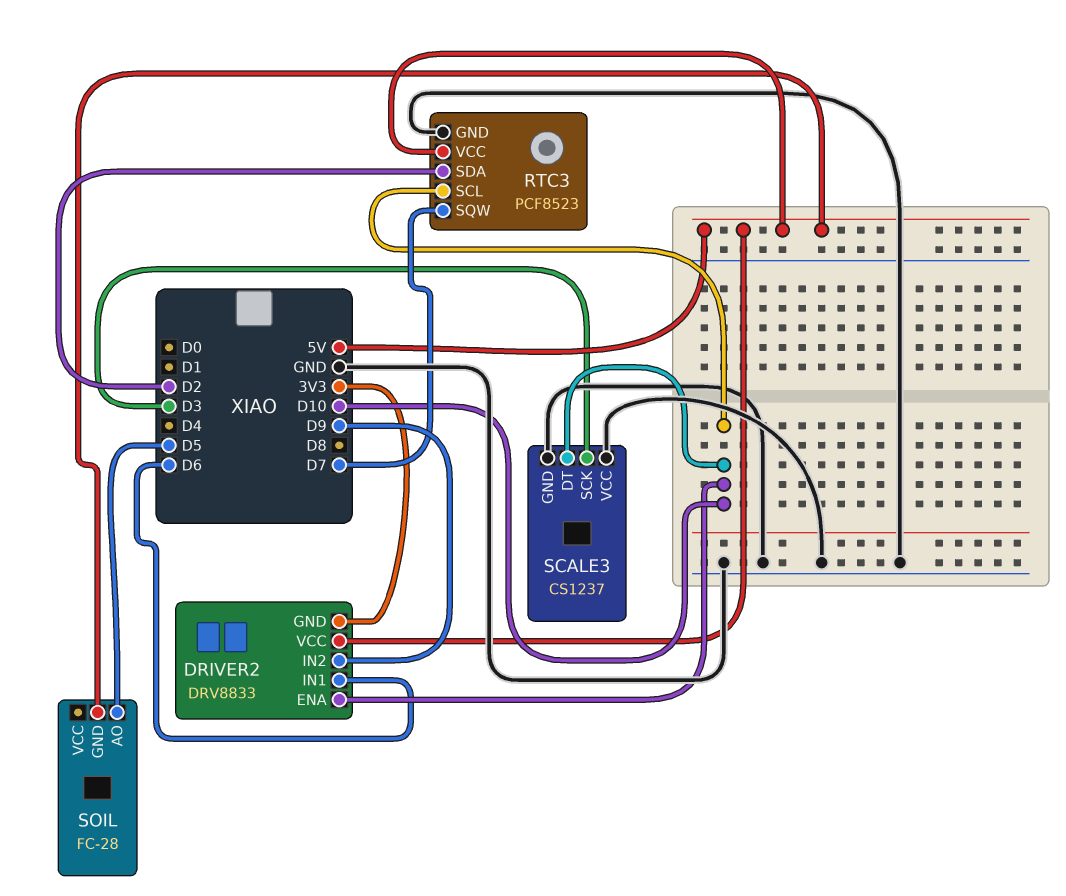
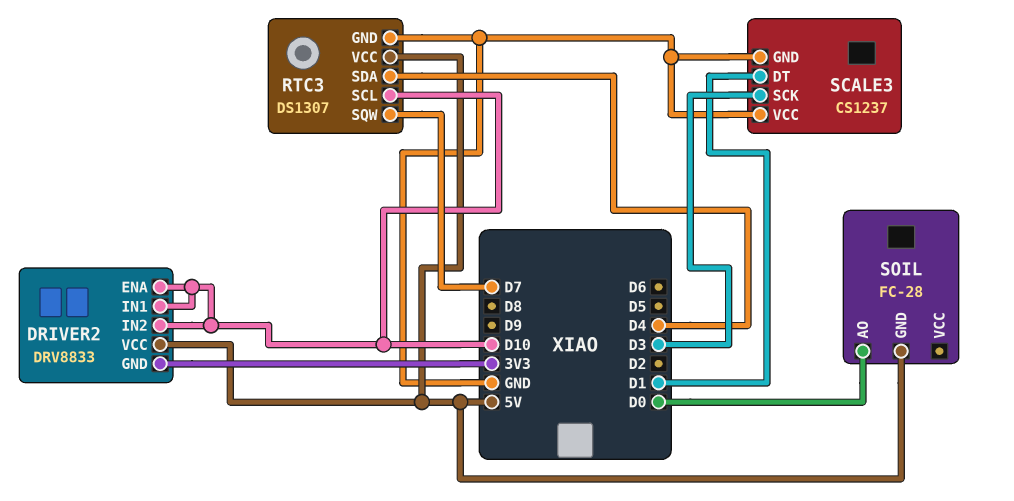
DRIVER2 pin IN1: D6 -> D10
DRIVER2 pin IN2: D9 -> D10
RTC3: PCF8523 -> DS1307
RTC3 pin SDA: D2 -> D4
SCALE3 pin DT: D10 -> D1
SOIL pin AO: D5 -> D0

